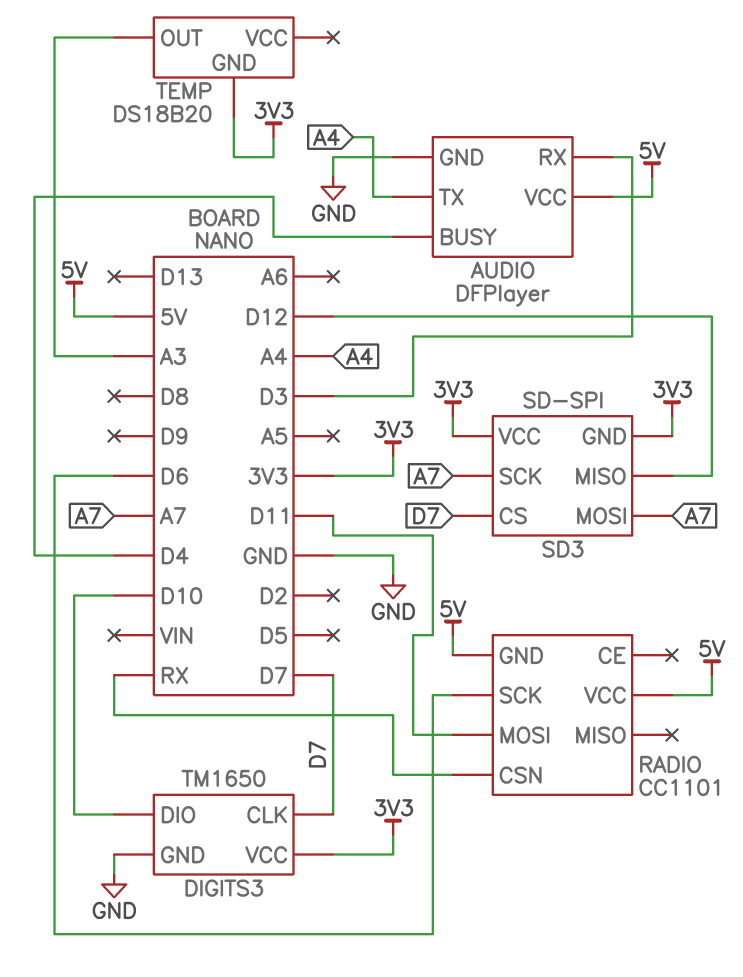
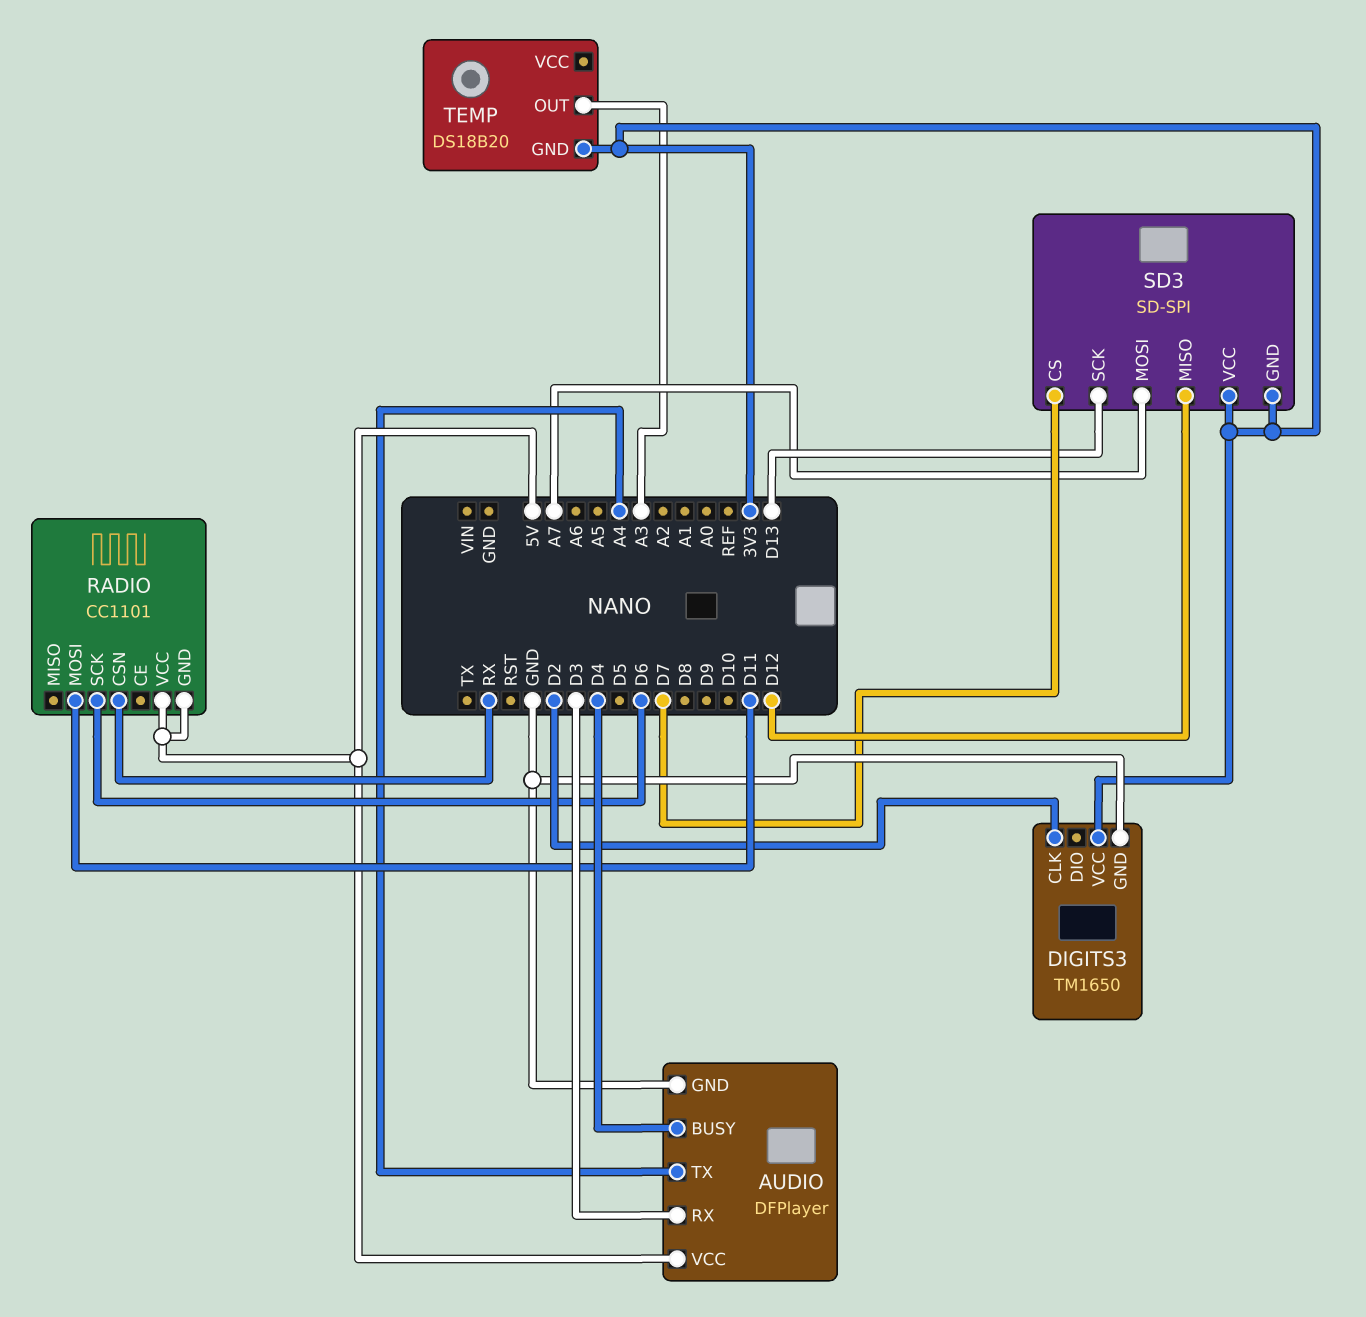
DIGITS3 pin CLK: D7 -> D2
DIGITS3 pin DIO: D10 -> none
SD3 pin SCK: A7 -> D13

